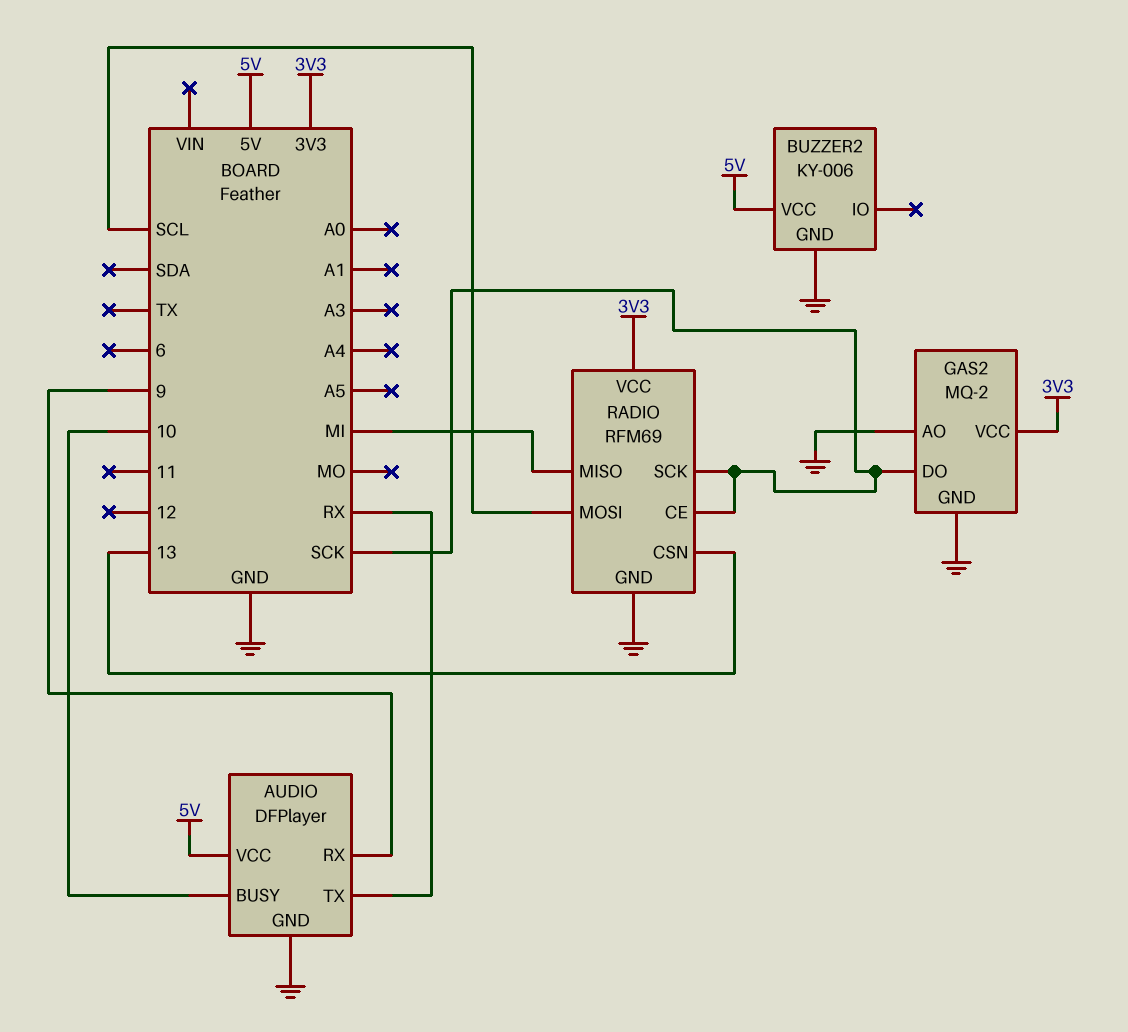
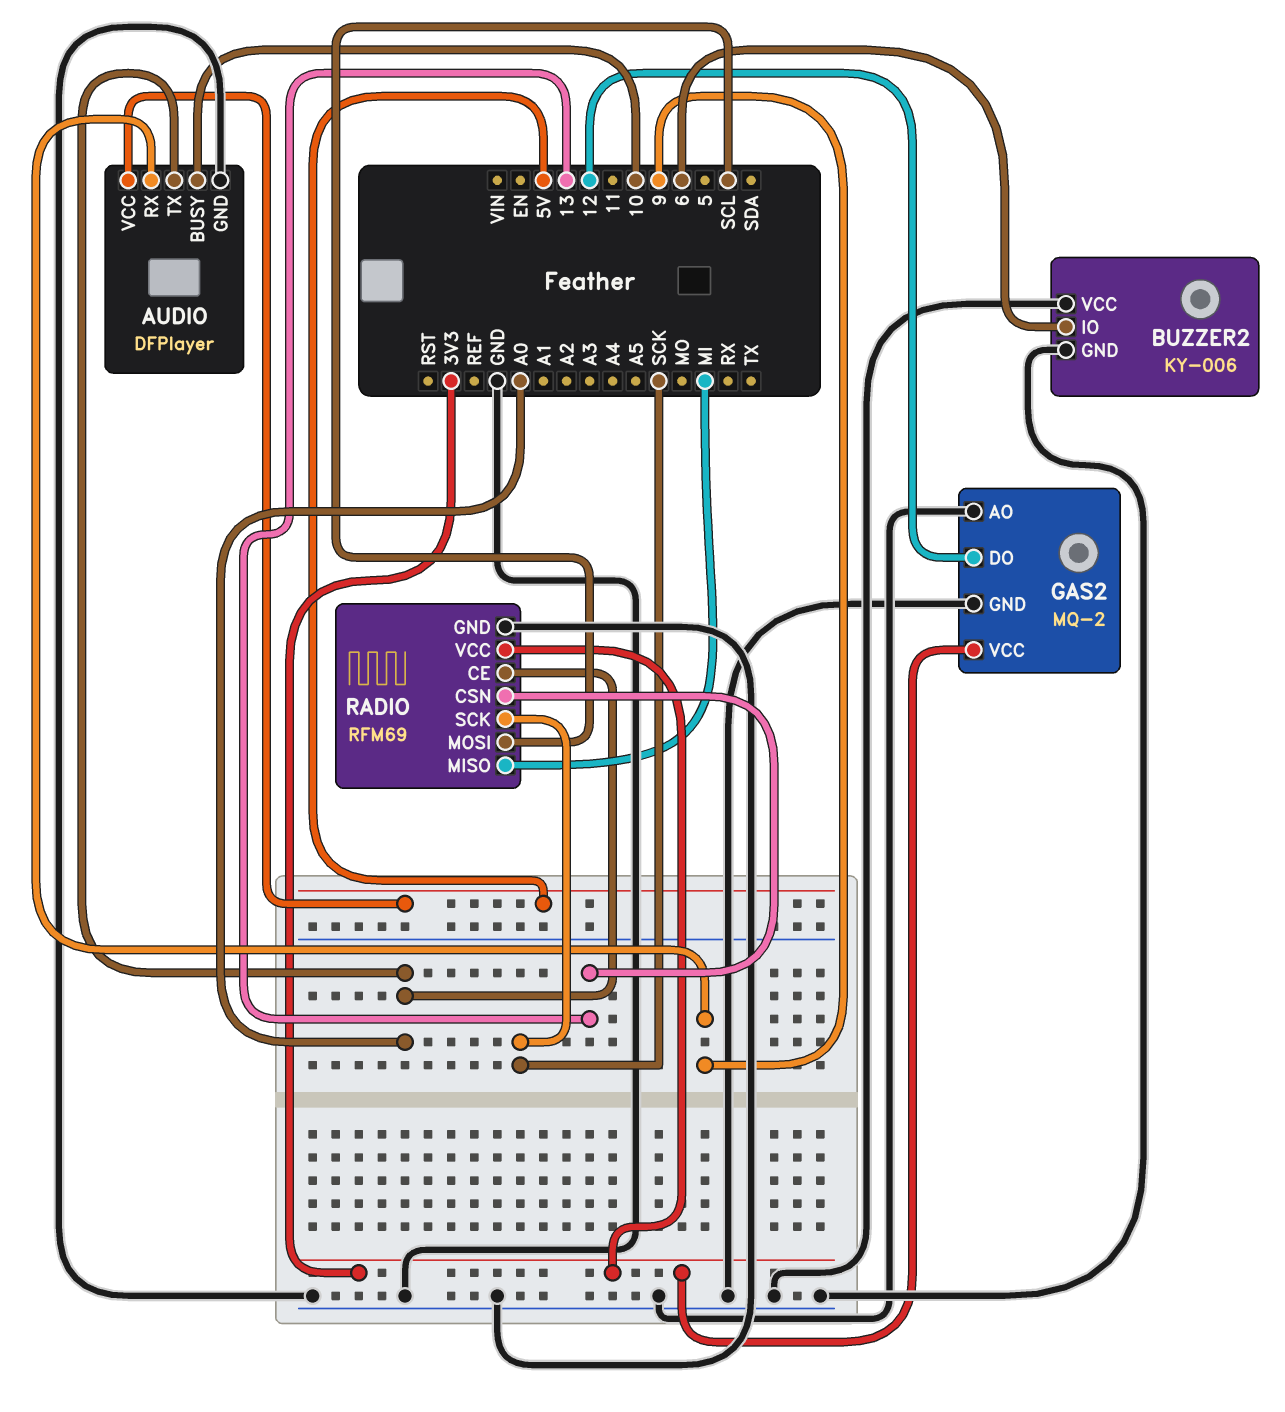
AUDIO pin TX: RX -> A0
BUZZER2 pin IO: none -> 6
BUZZER2 pin VCC: 5V -> GND
GAS2 pin DO: SCK -> 12
RADIO pin CE: SCK -> A0

